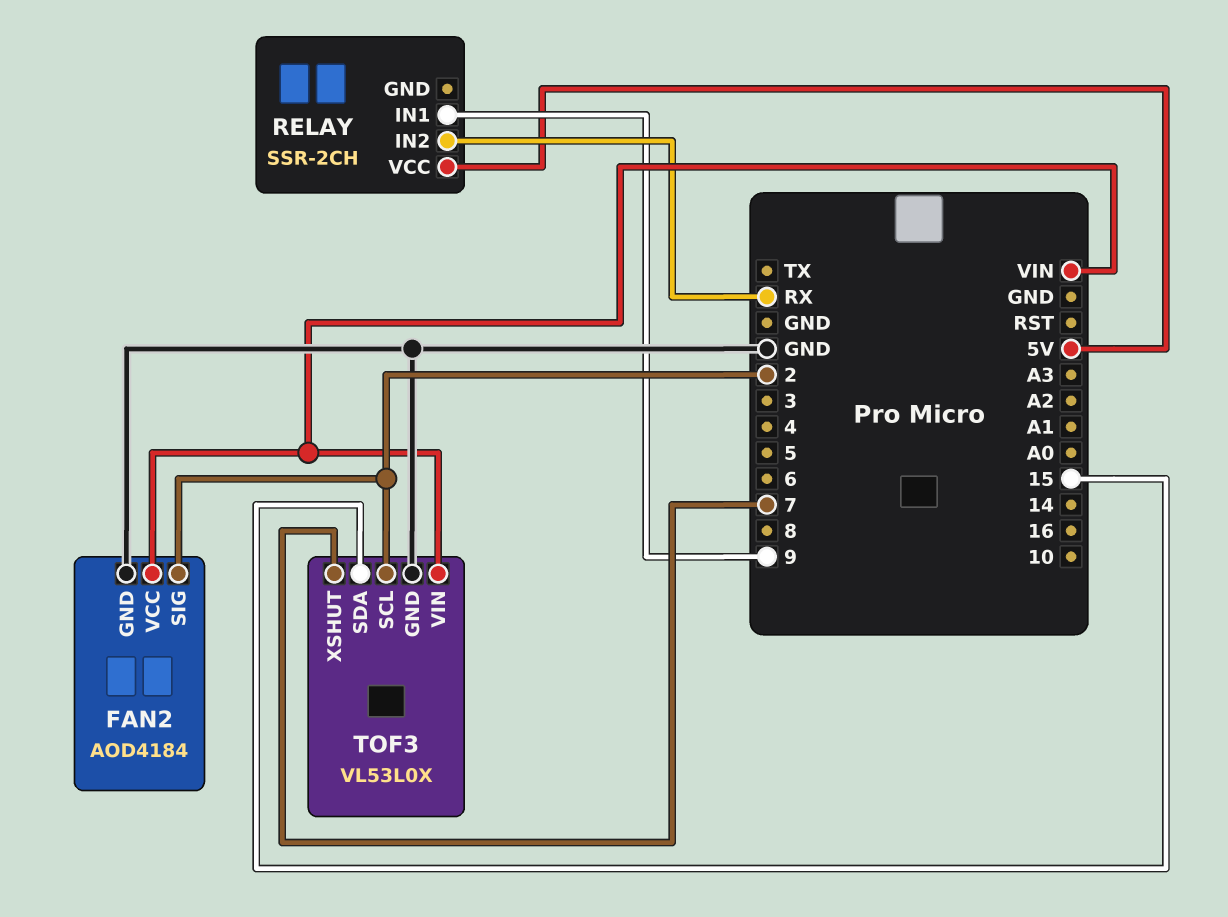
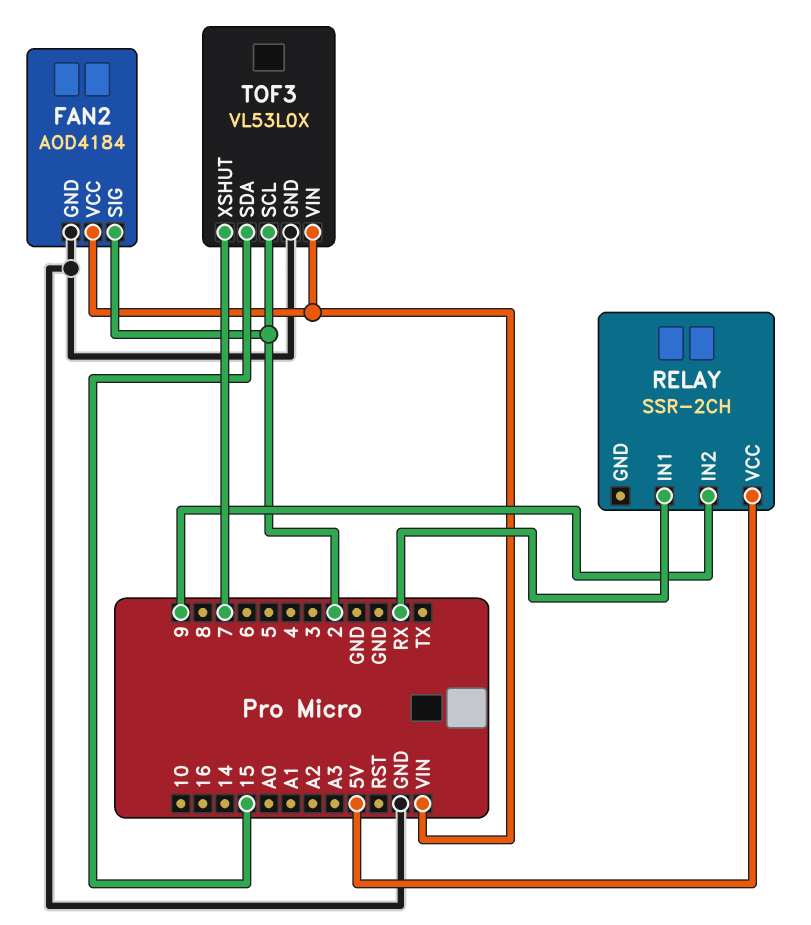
RELAY pin IN1: 9 -> RX
RELAY pin IN2: RX -> 9

